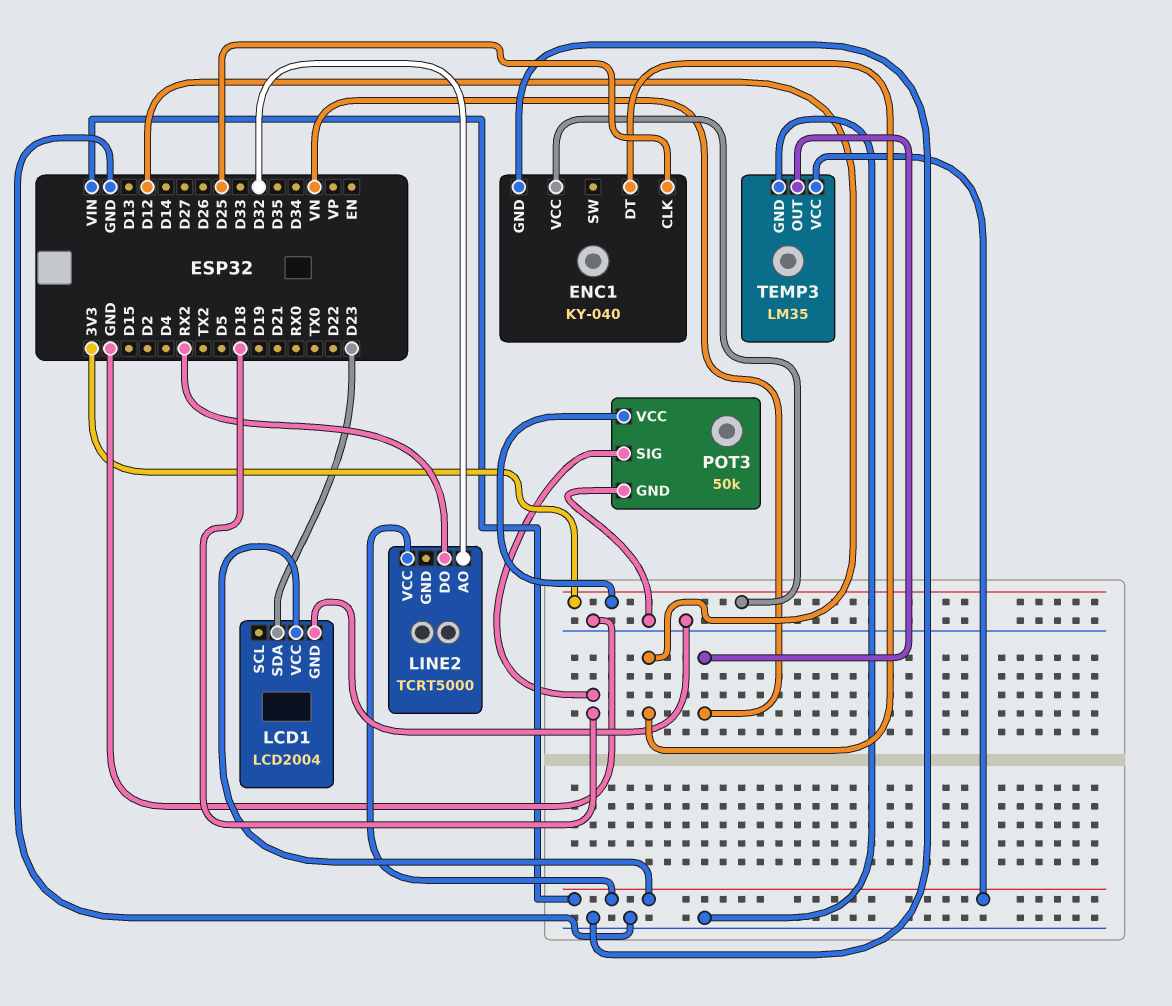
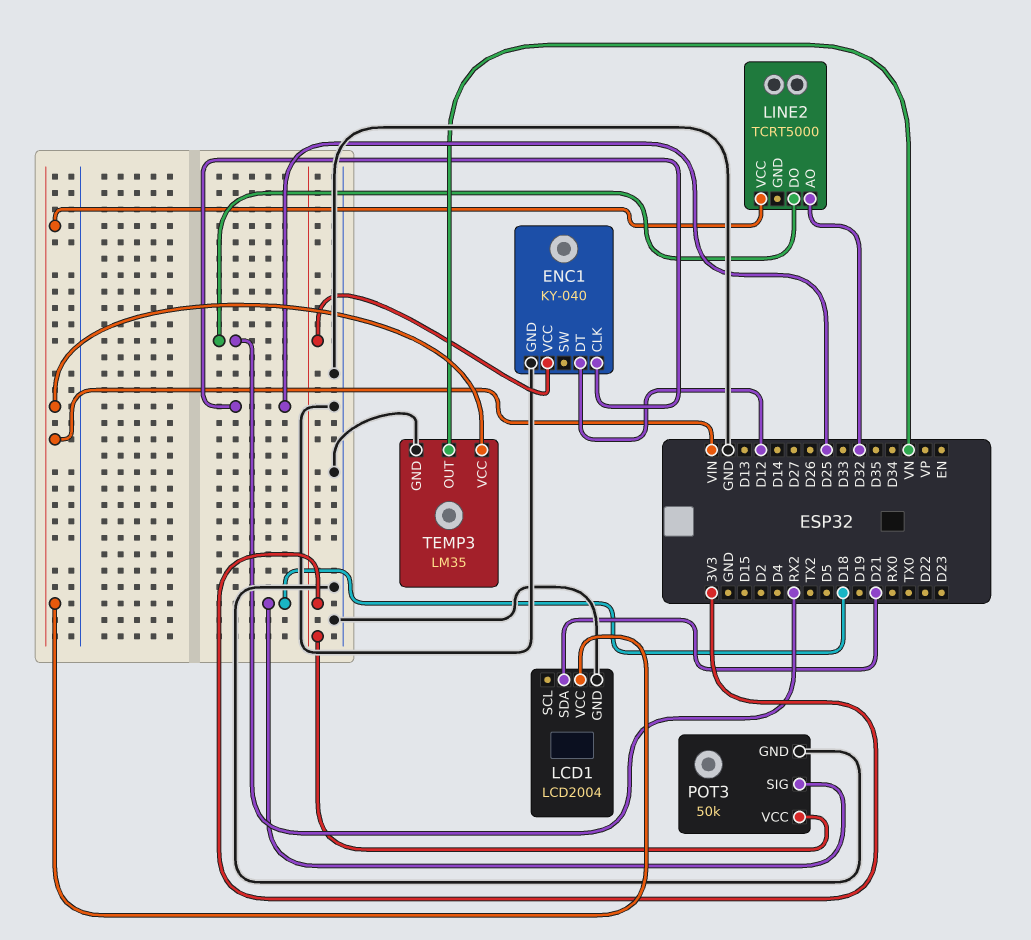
LCD1 pin SDA: D23 -> D21

